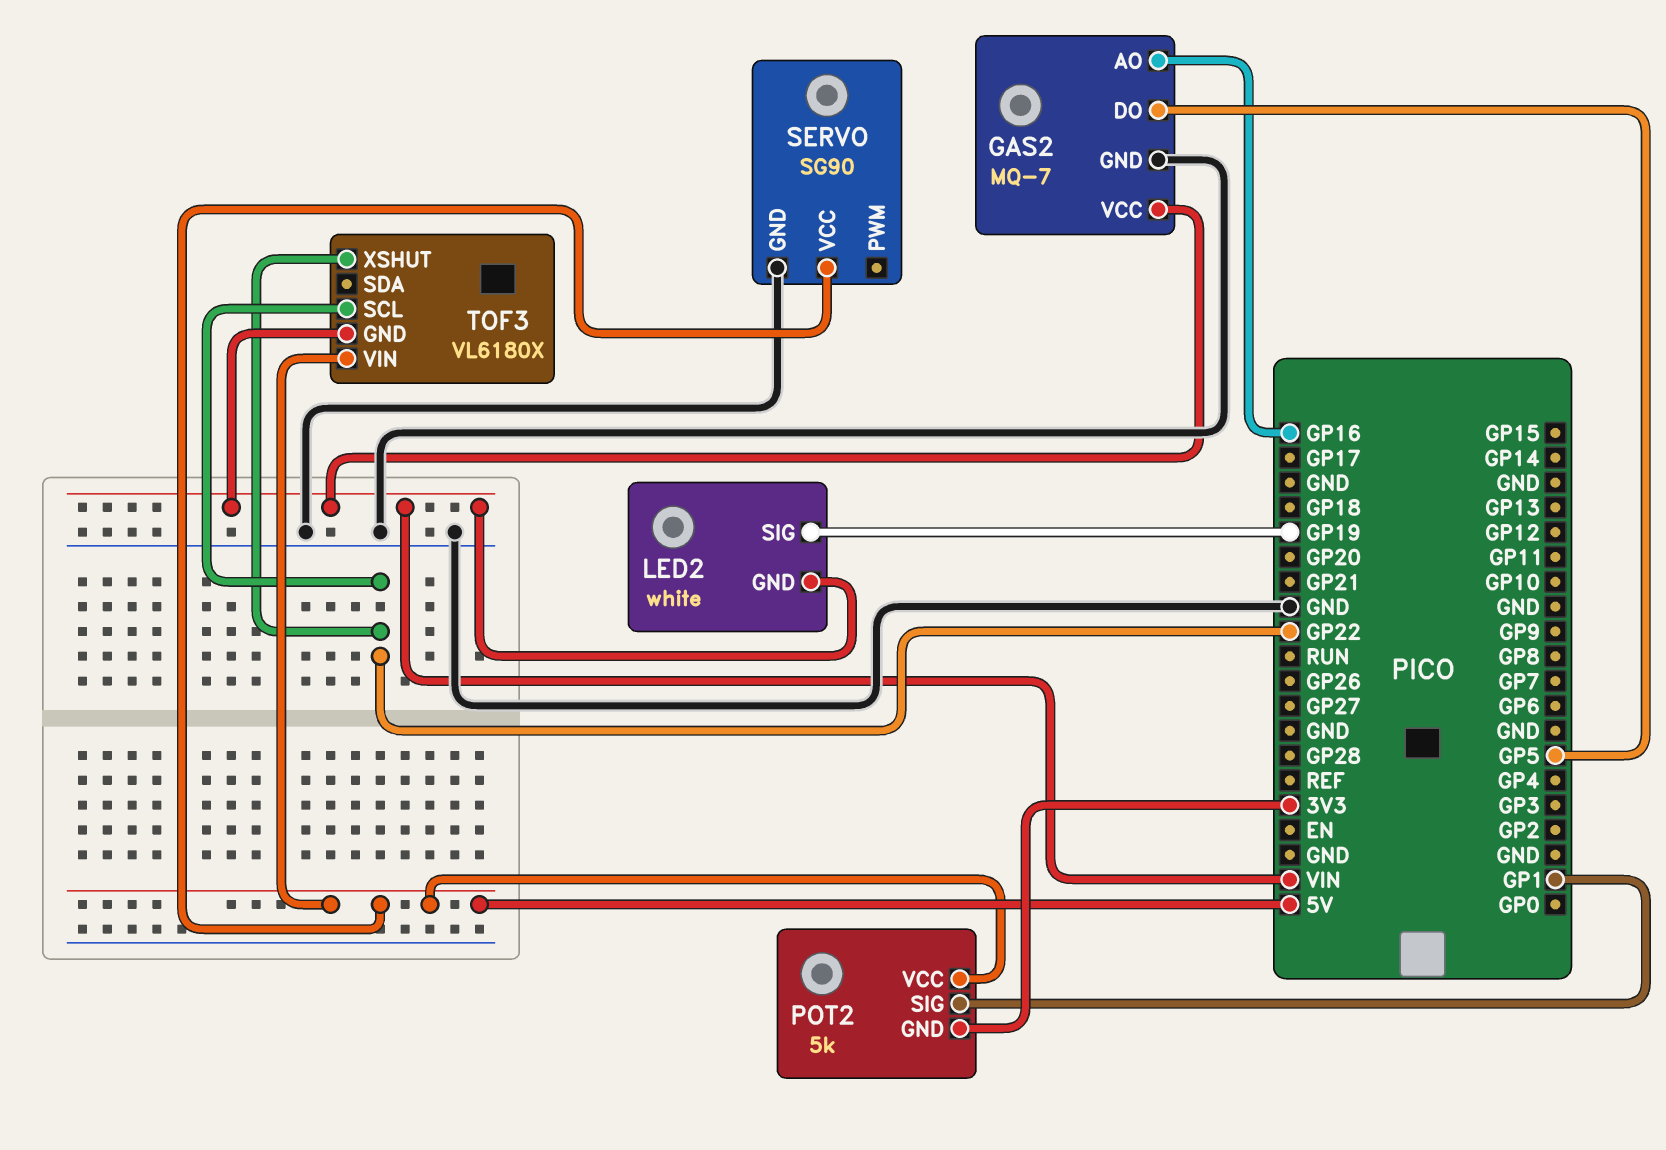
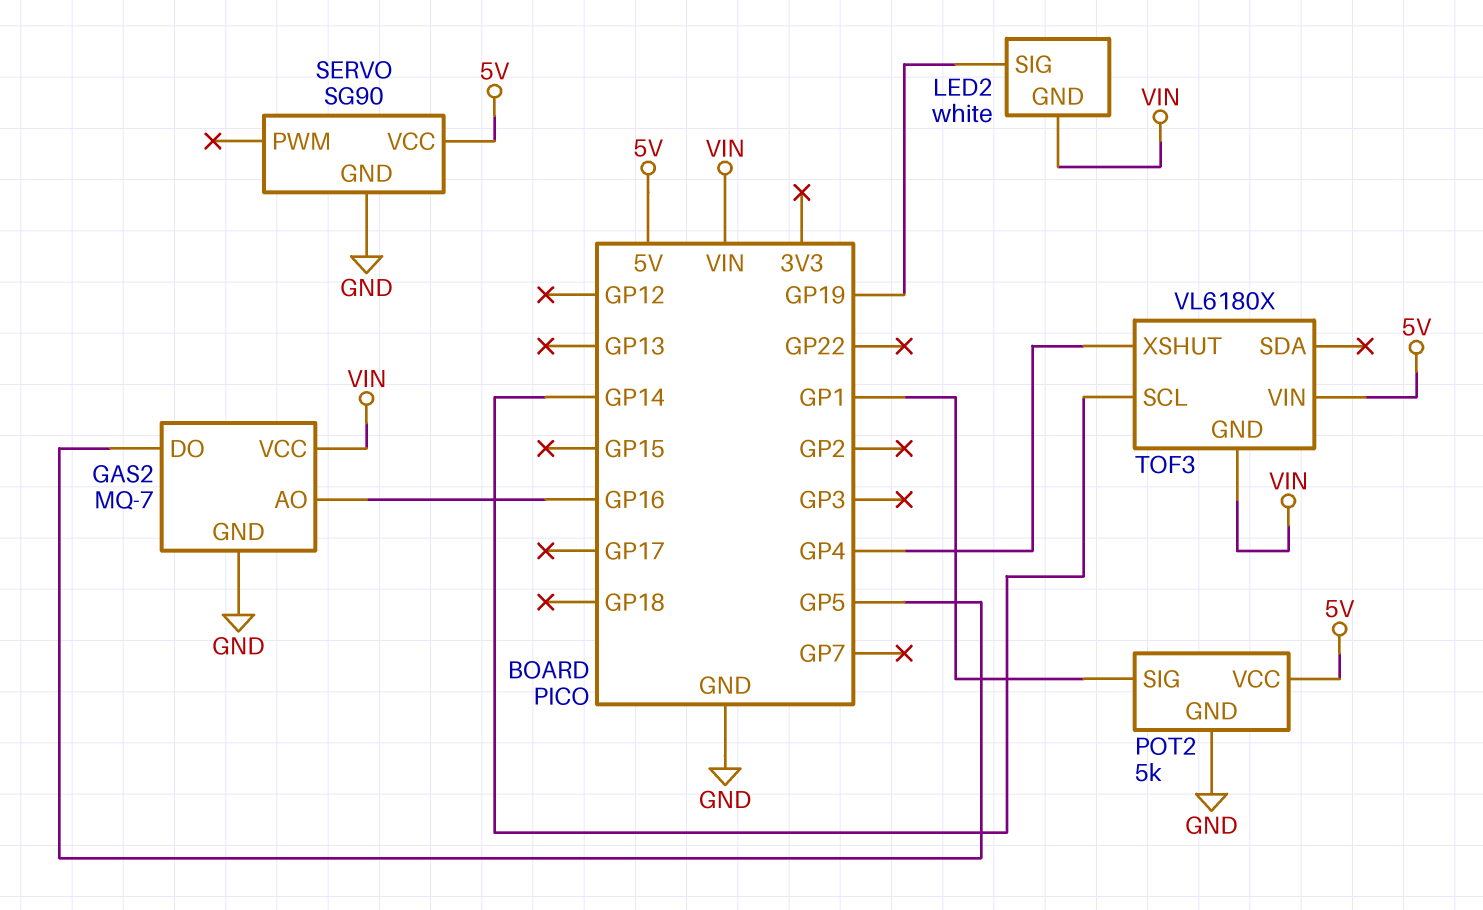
POT2 pin GND: 3V3 -> GND
TOF3 pin SCL: GP22 -> GP14
TOF3 pin XSHUT: GP22 -> GP4

